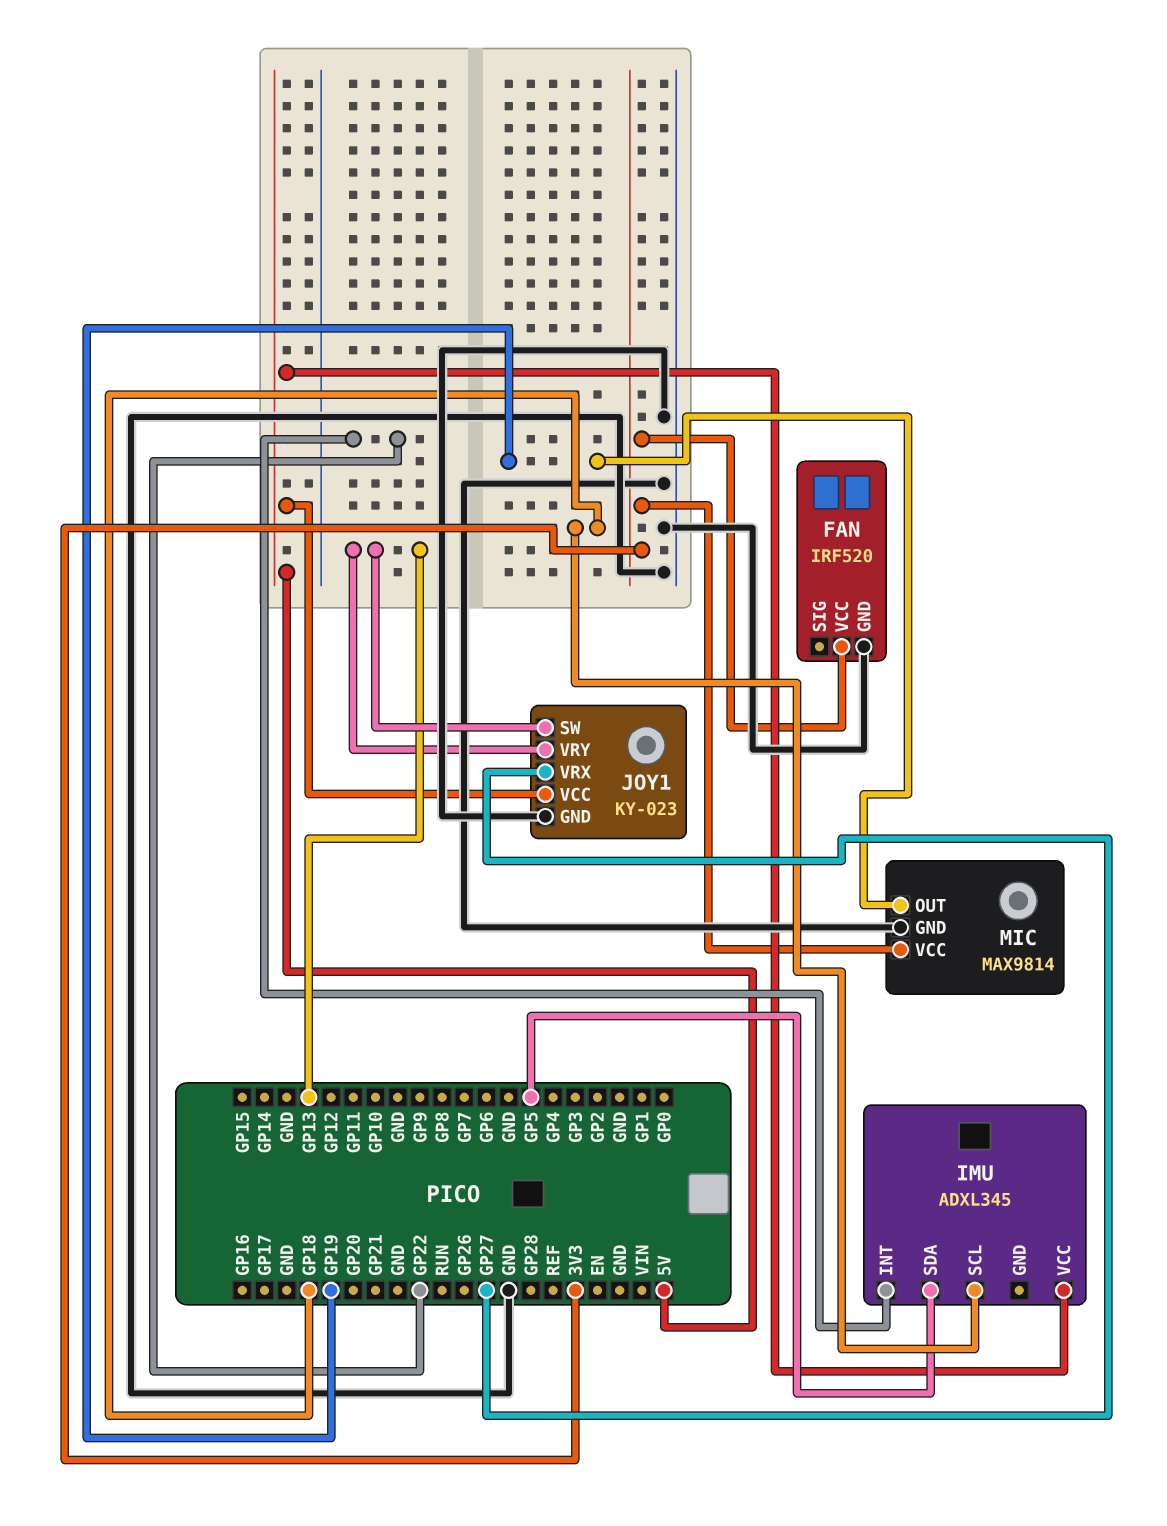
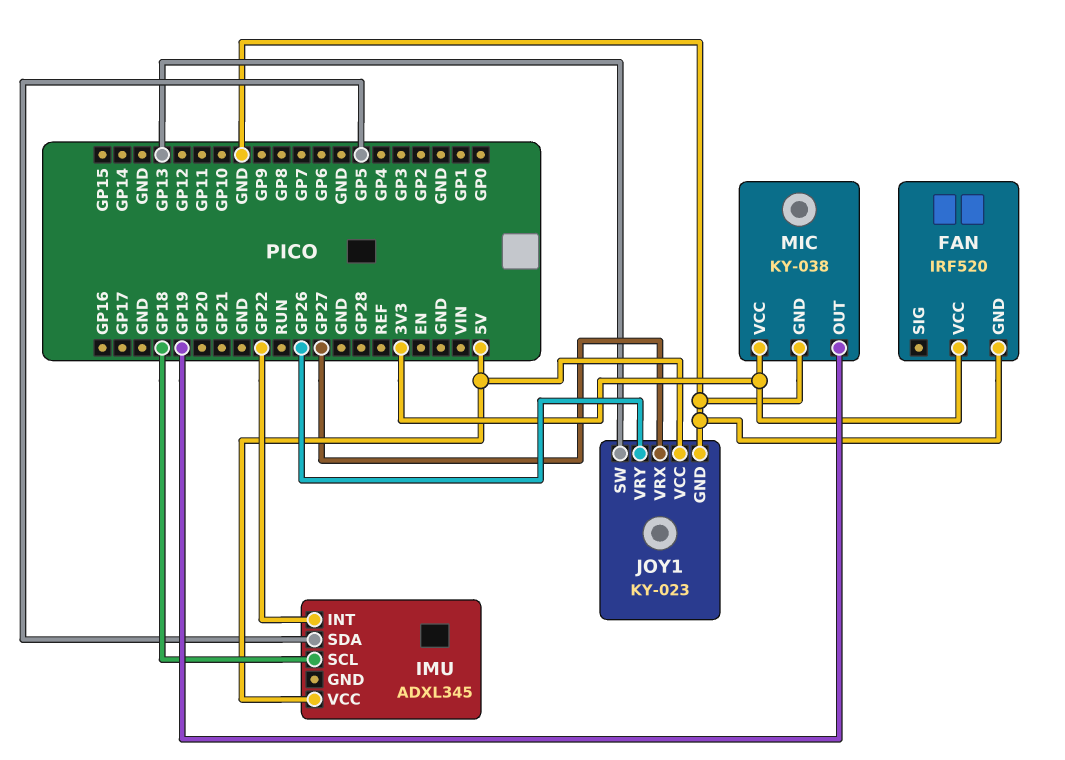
JOY1 pin VRY: GP13 -> GP26
MIC: MAX9814 -> KY-038

